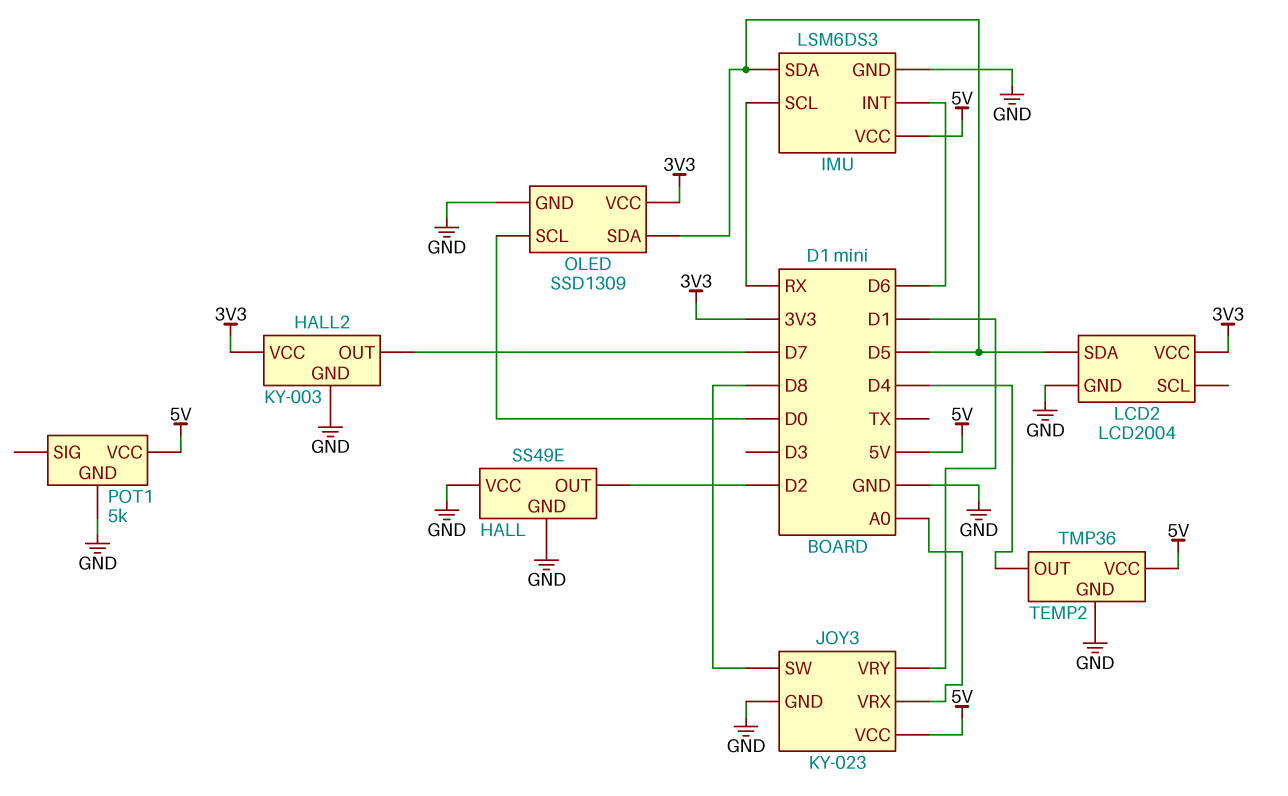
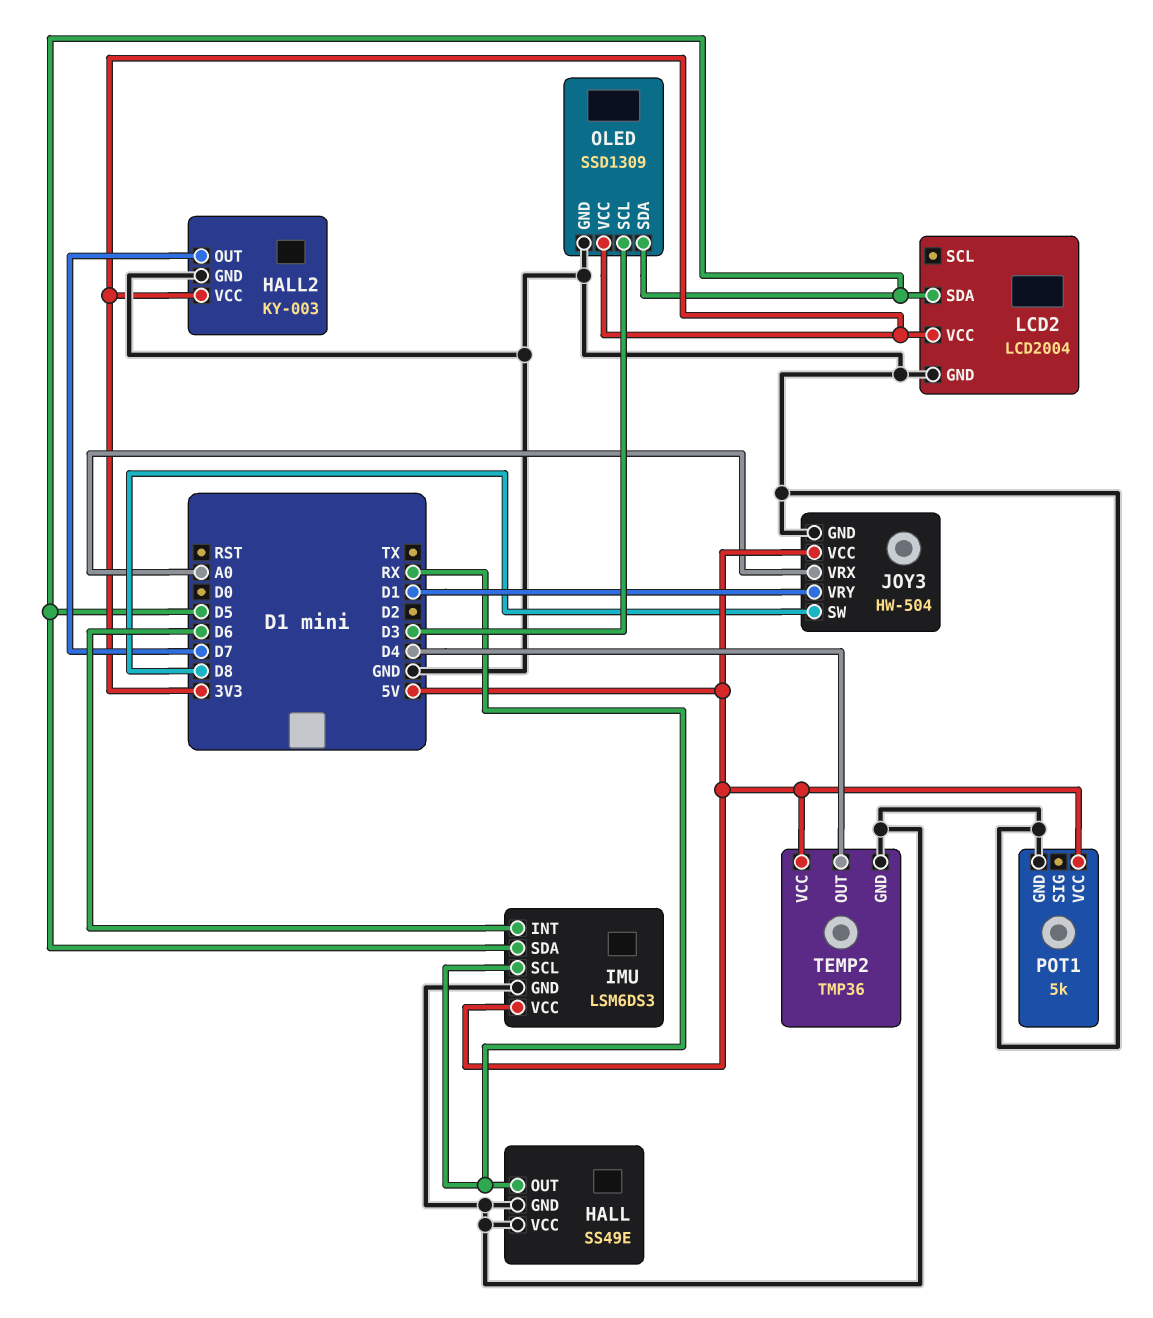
HALL pin OUT: D2 -> RX
JOY3: KY-023 -> HW-504
OLED pin SCL: D0 -> D3

